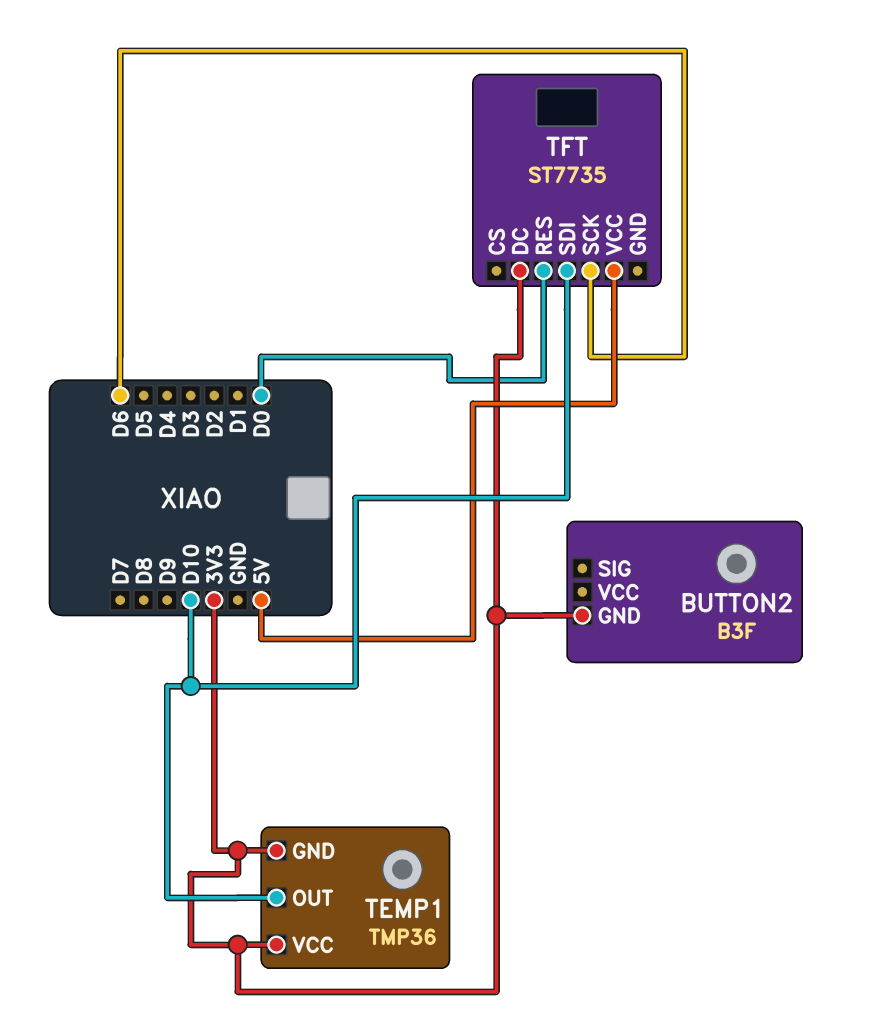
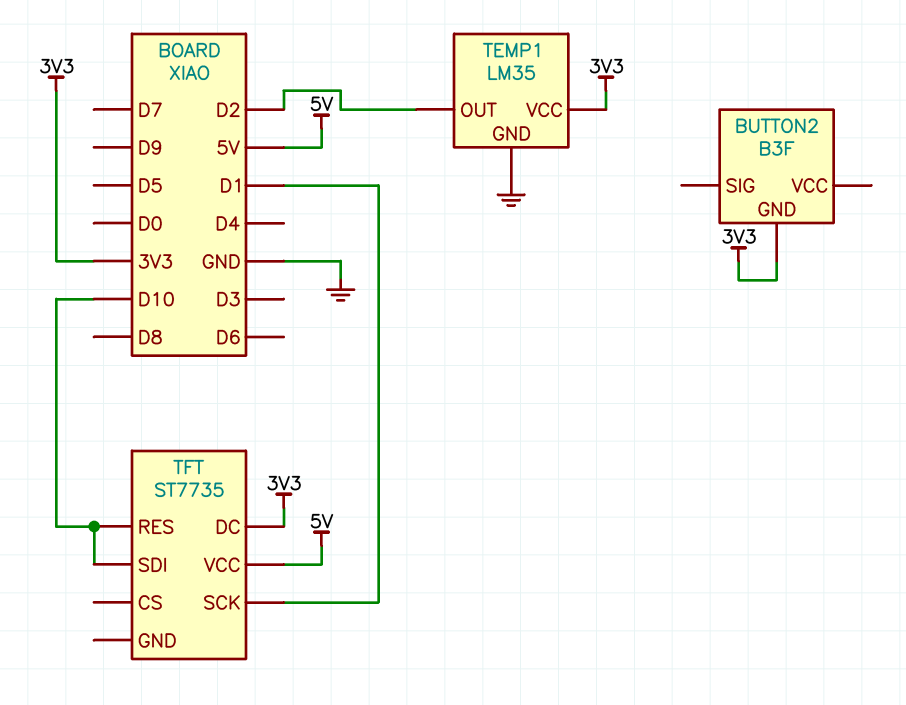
TEMP1: TMP36 -> LM35
TEMP1 pin GND: 3V3 -> GND
TEMP1 pin OUT: D10 -> D2
TFT pin RES: D0 -> D10
TFT pin SCK: D6 -> D1

